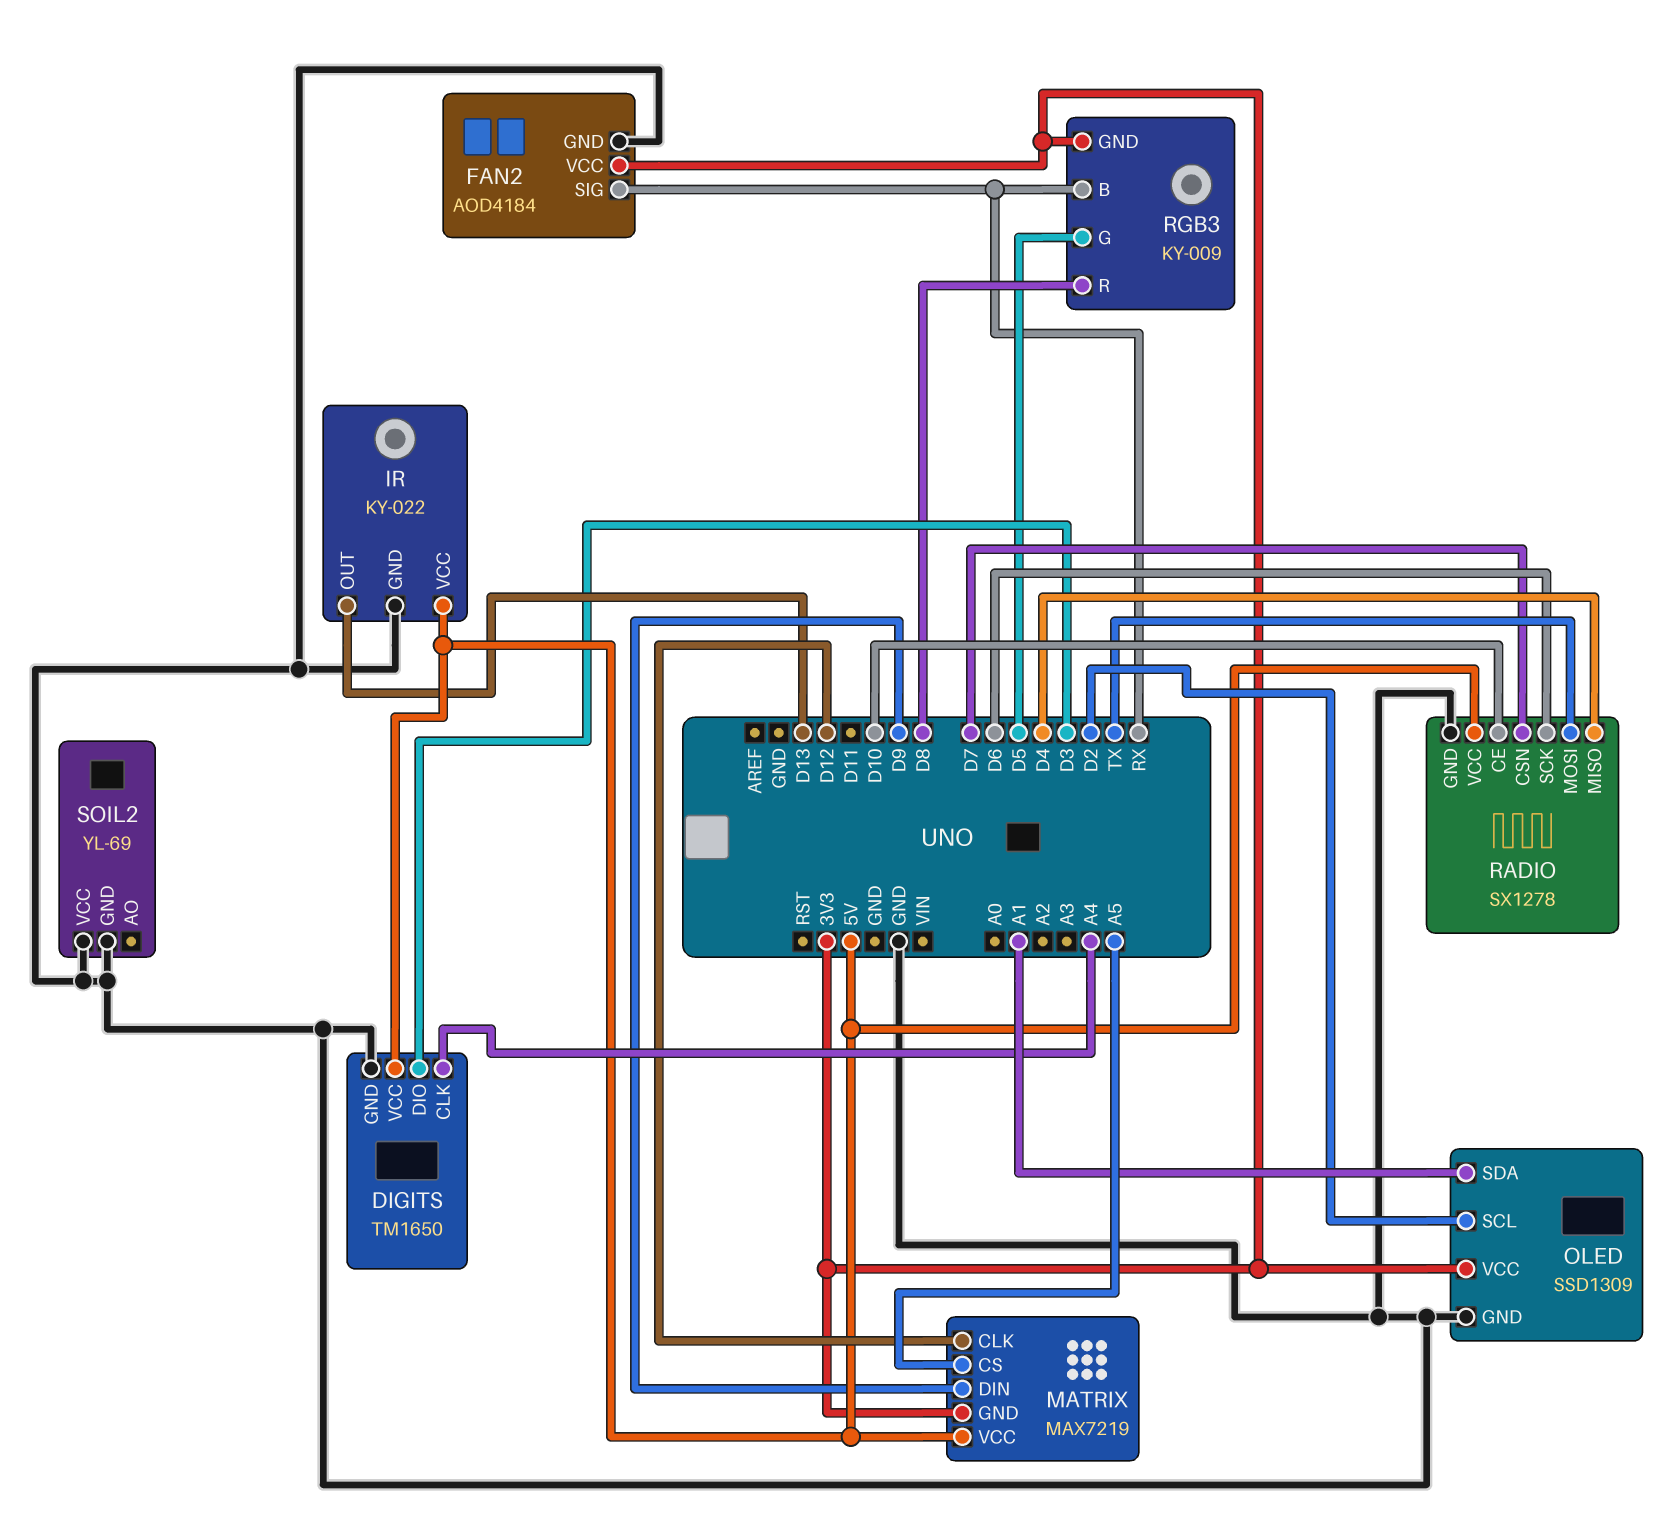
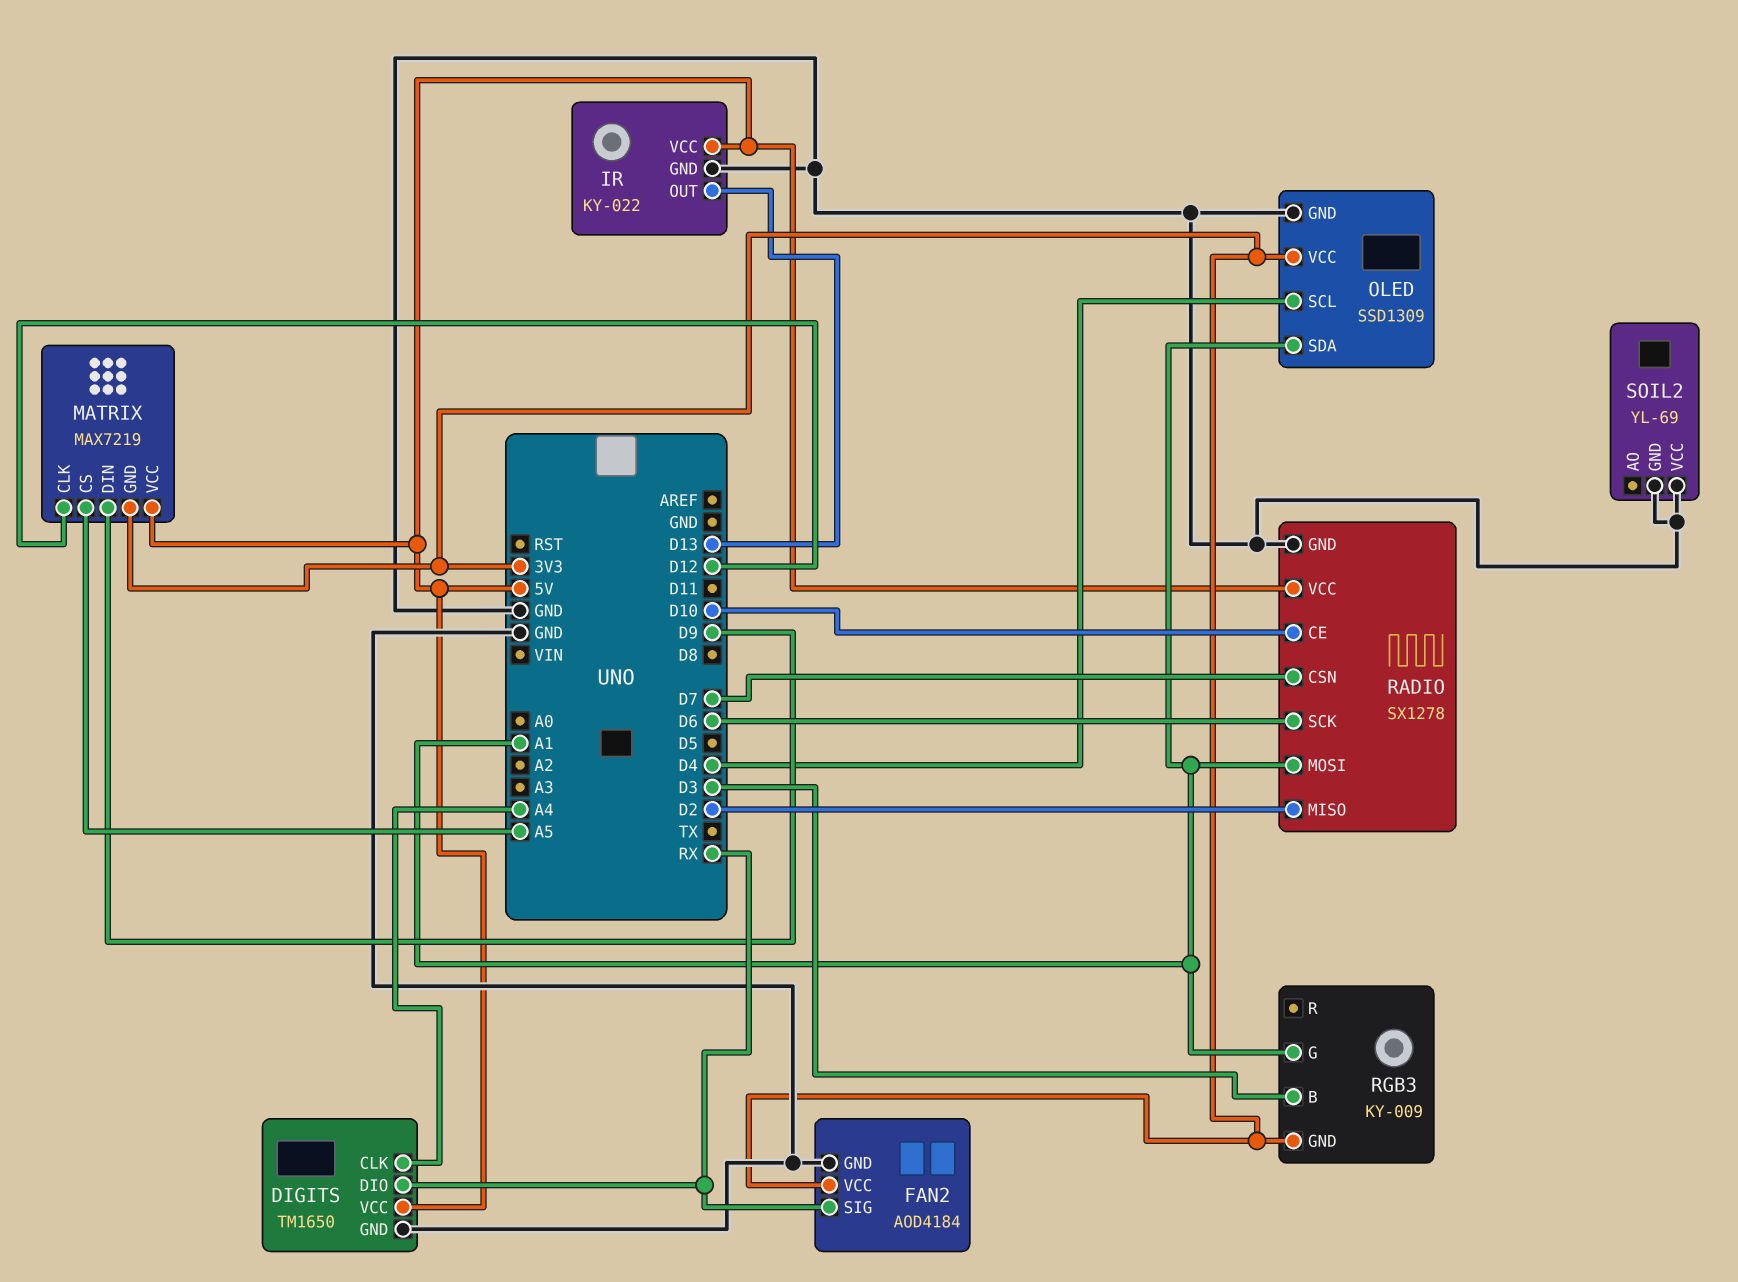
DIGITS pin DIO: D3 -> RX
OLED pin SCL: D2 -> D4
RADIO pin MISO: D4 -> D2
RADIO pin MOSI: TX -> A1
RGB3 pin B: RX -> D3
RGB3 pin G: D5 -> A1
RGB3 pin R: D8 -> none

